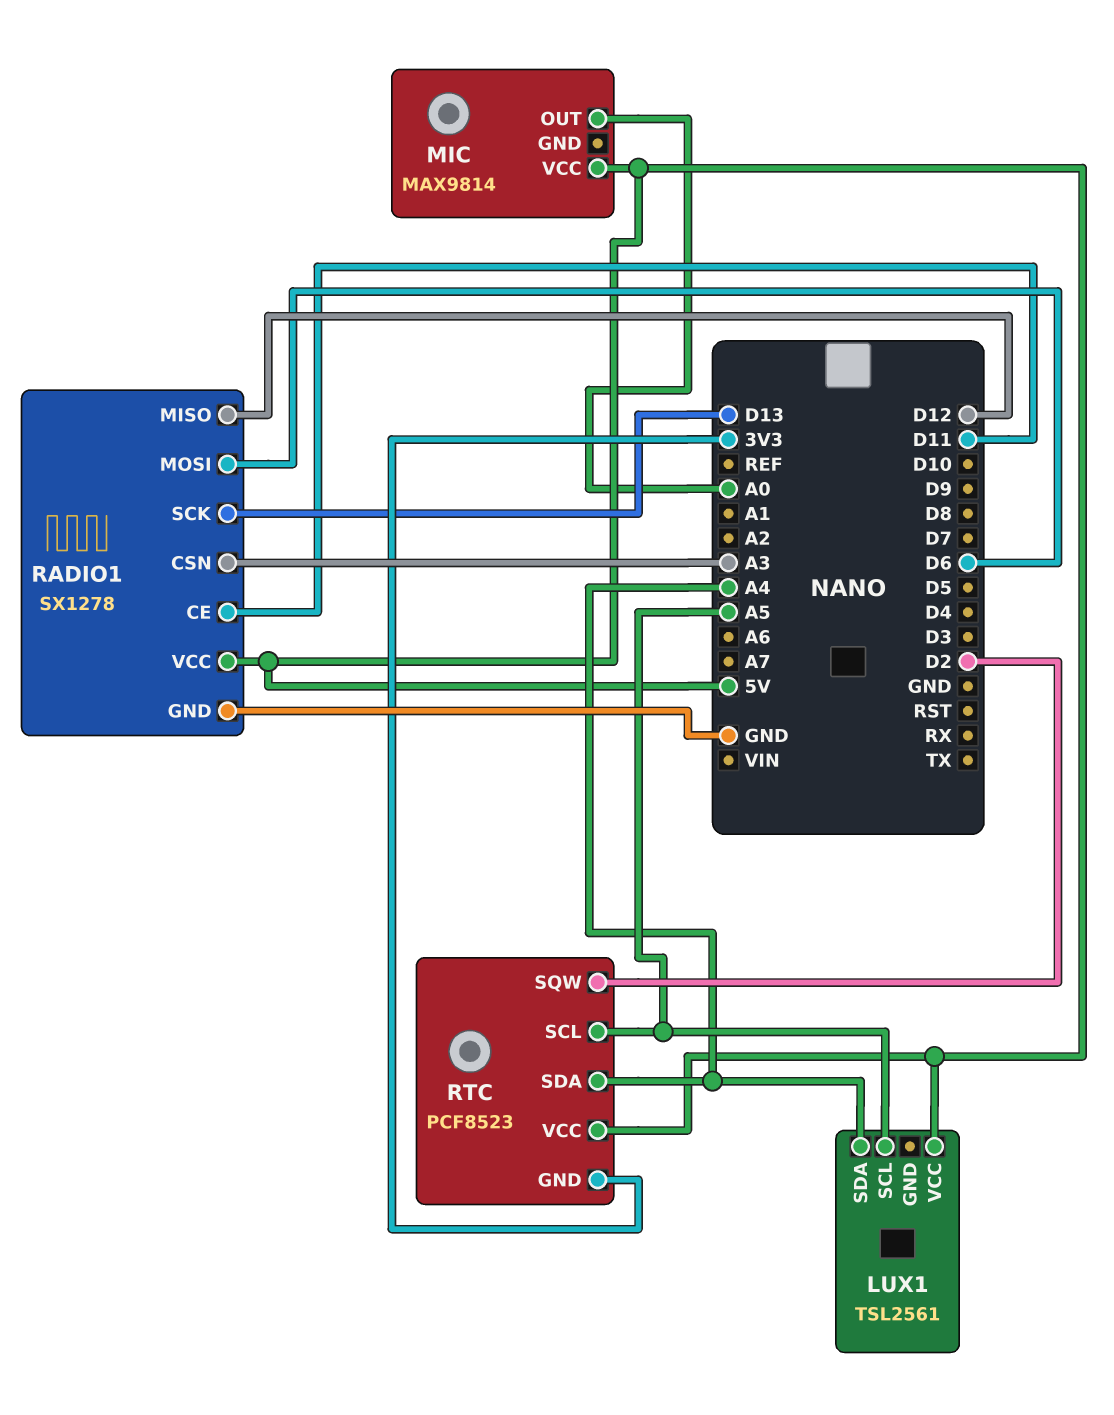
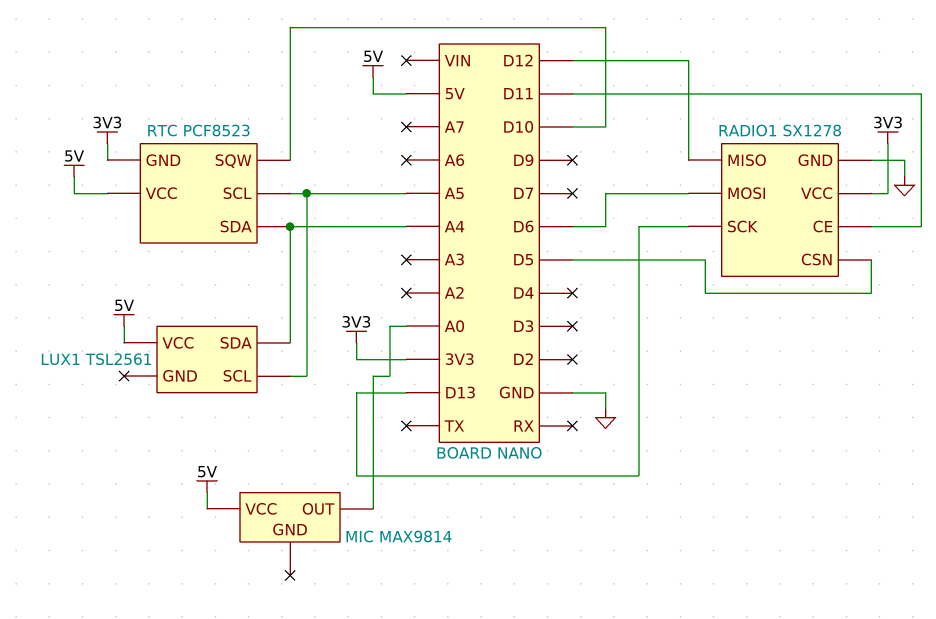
RADIO1 pin CSN: A3 -> D5
RADIO1 pin VCC: 5V -> 3V3
RTC pin SQW: D2 -> D10

